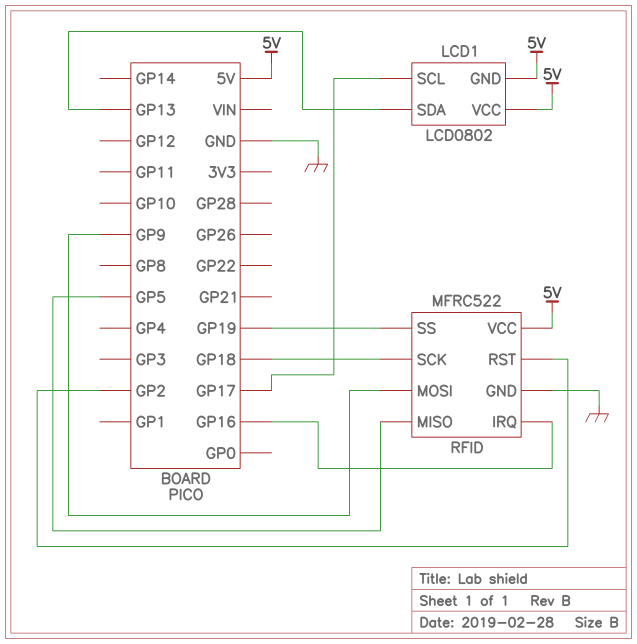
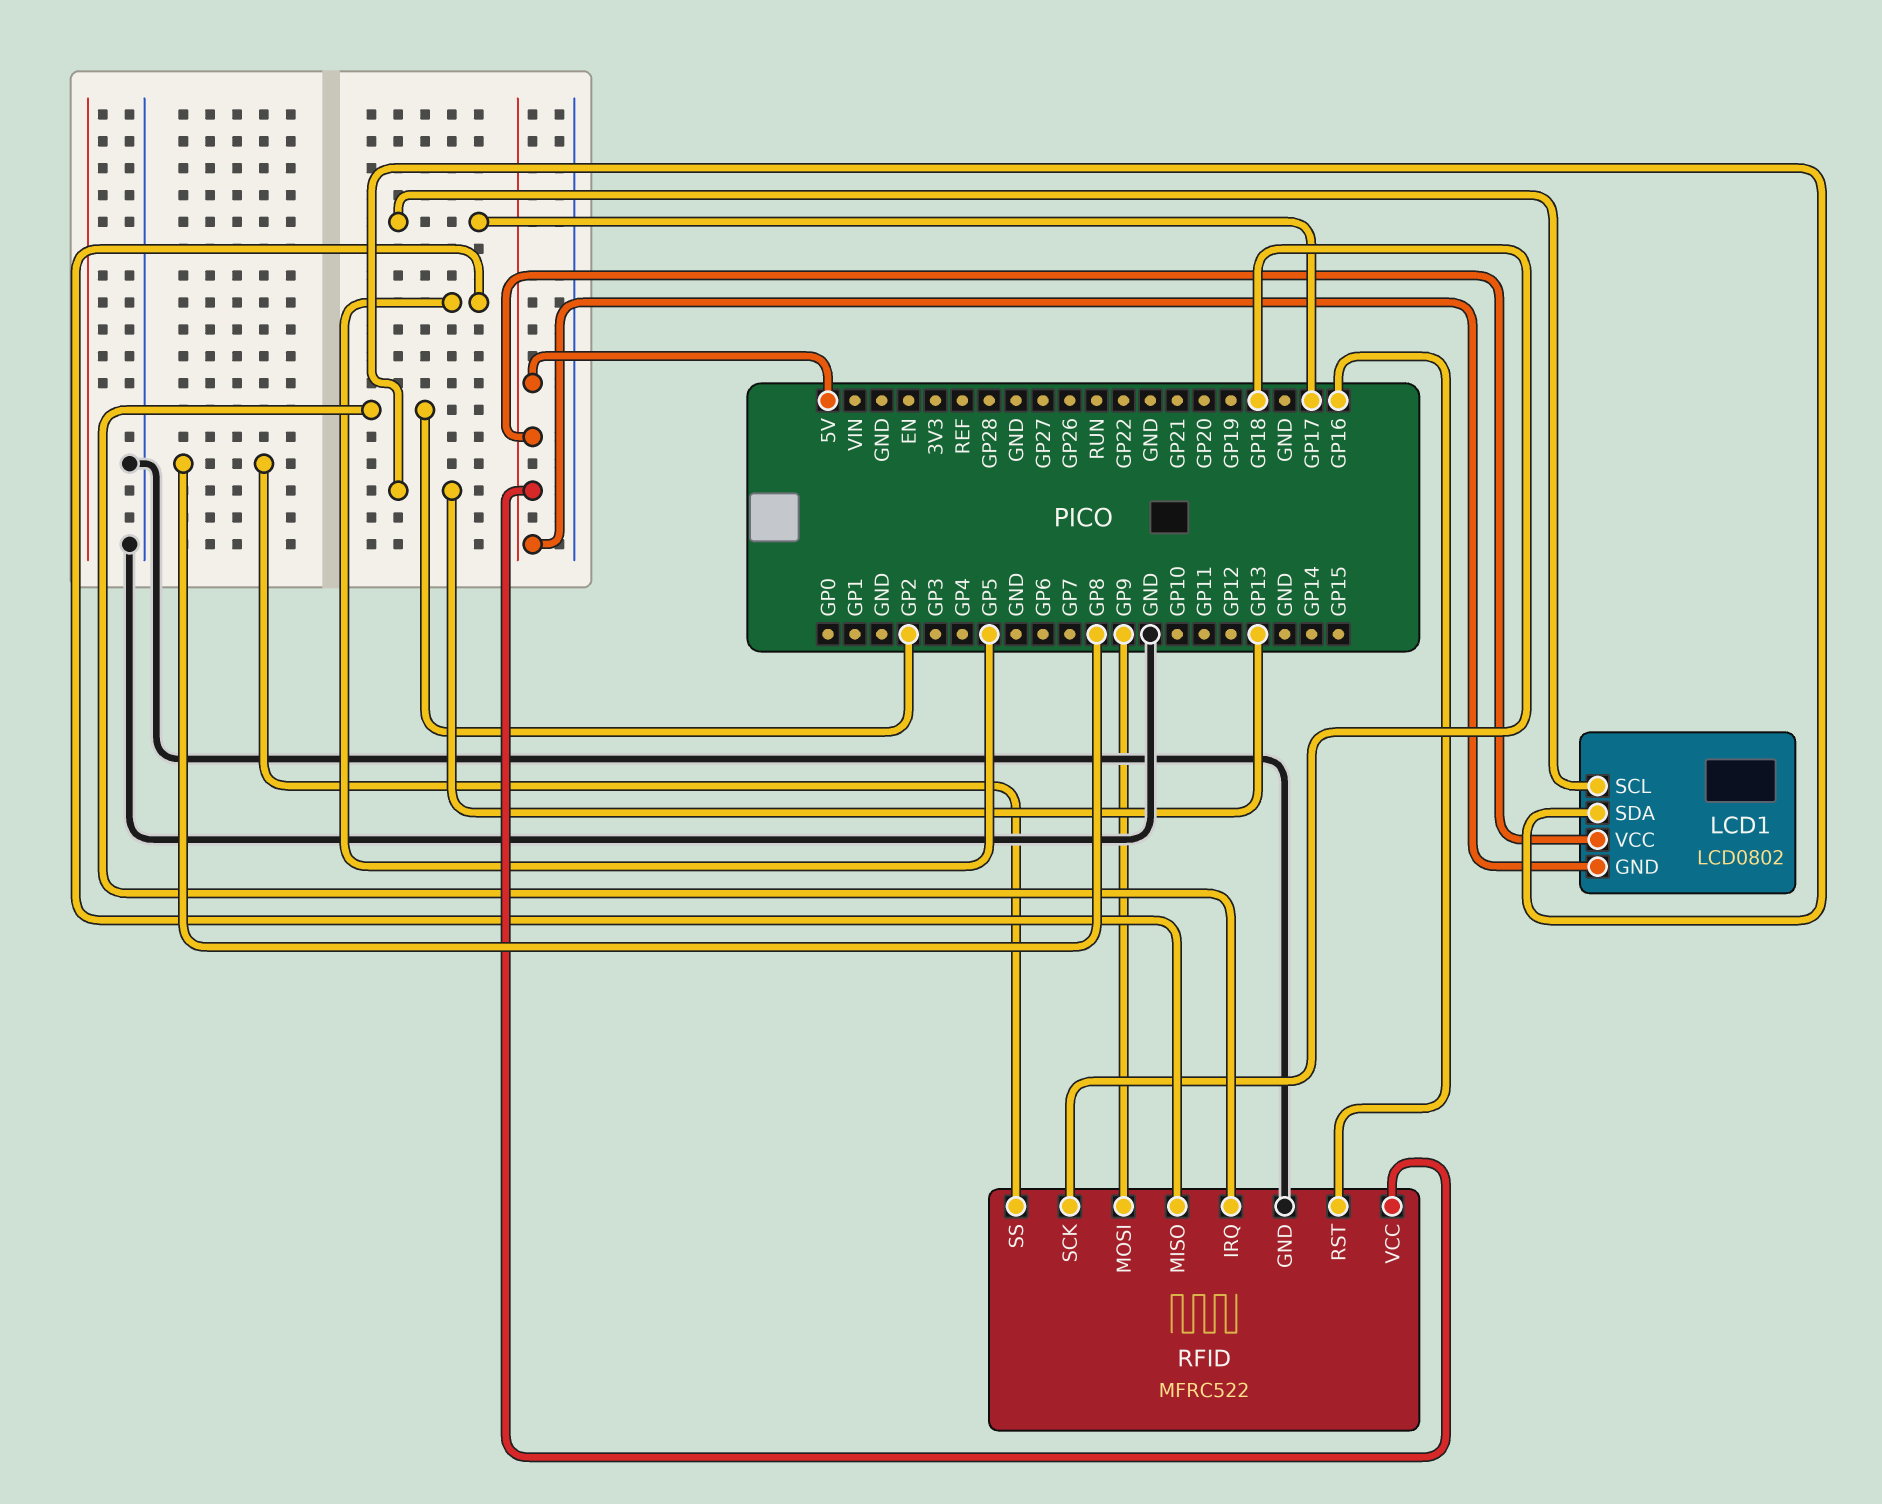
RFID pin IRQ: GP16 -> GP2
RFID pin RST: GP2 -> GP16
RFID pin SS: GP19 -> GP8

